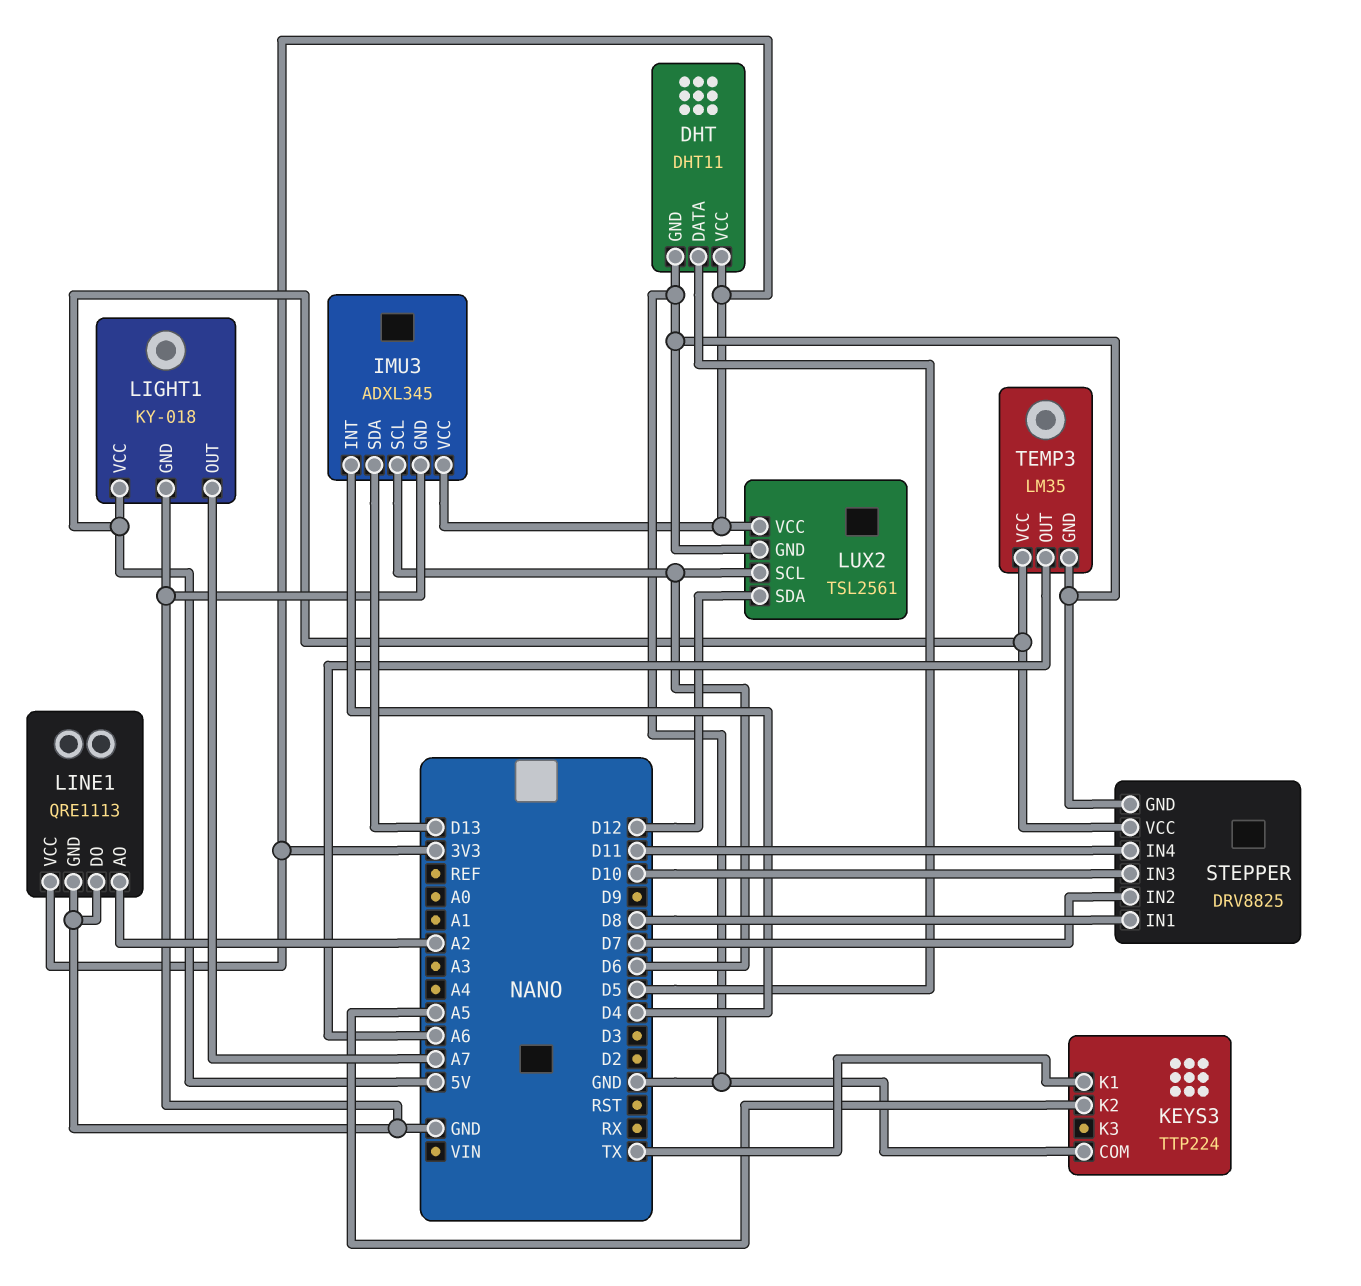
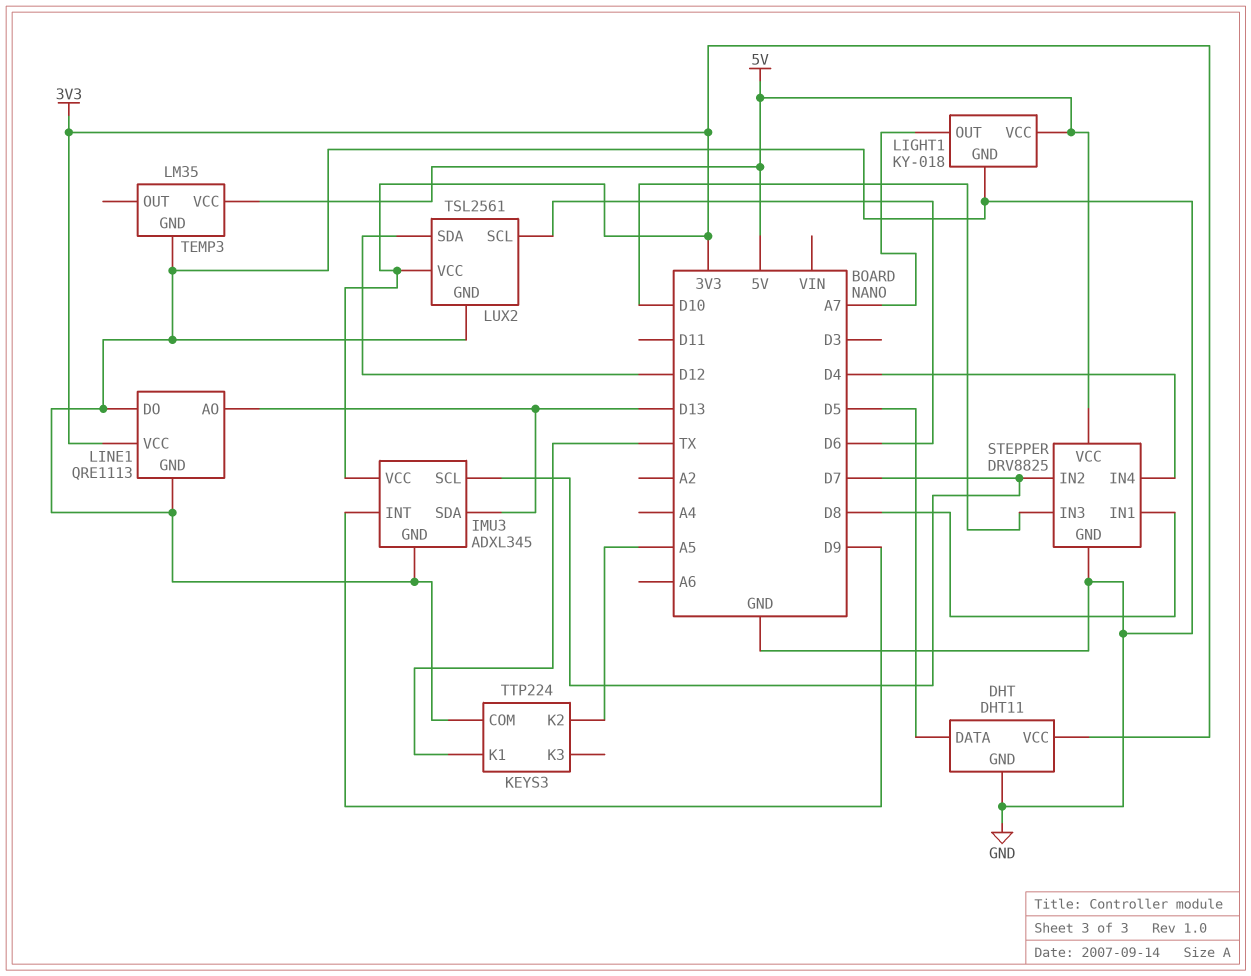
IMU3 pin INT: D4 -> D9
IMU3 pin SCL: D6 -> D7
LINE1 pin AO: A2 -> D13
STEPPER pin IN4: D11 -> D4
TEMP3 pin OUT: A6 -> none

